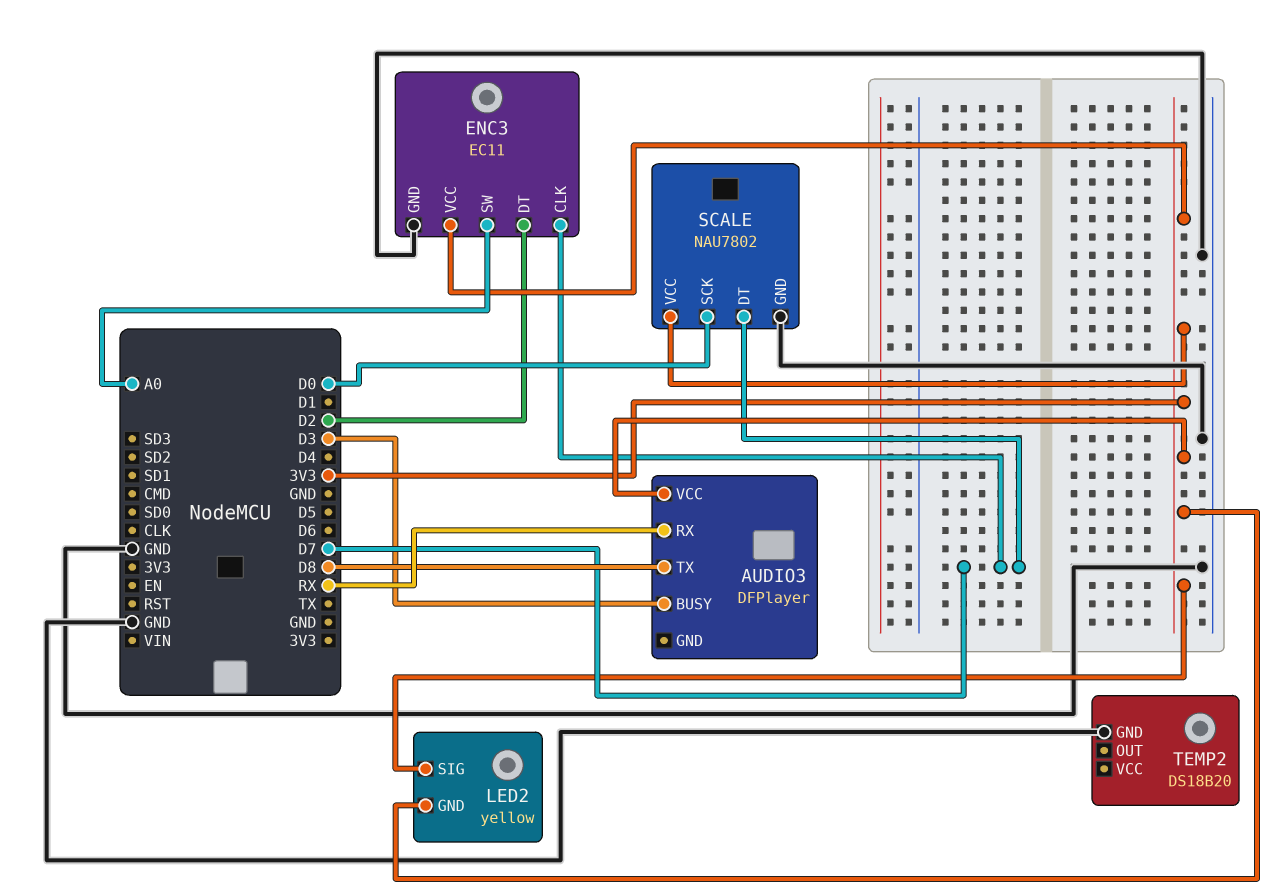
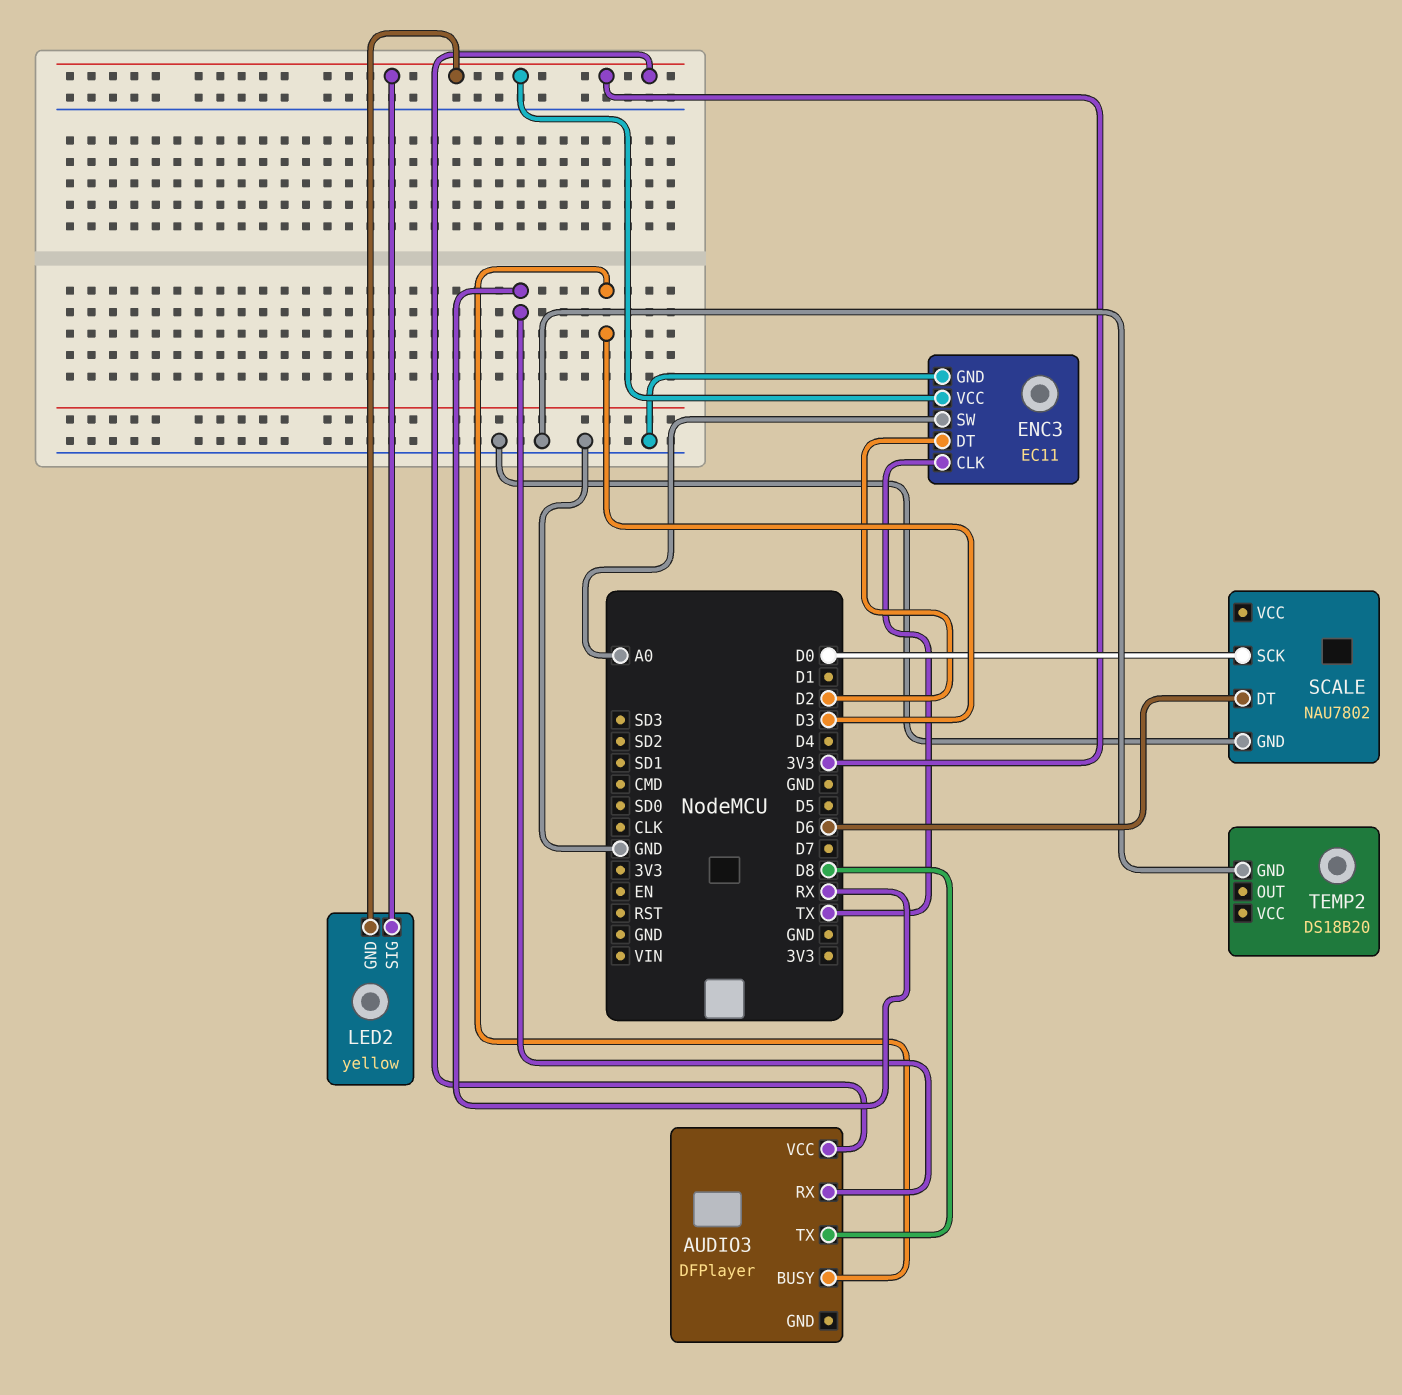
ENC3 pin CLK: D7 -> TX
SCALE pin DT: D7 -> D6
SCALE pin VCC: 3V3 -> none

